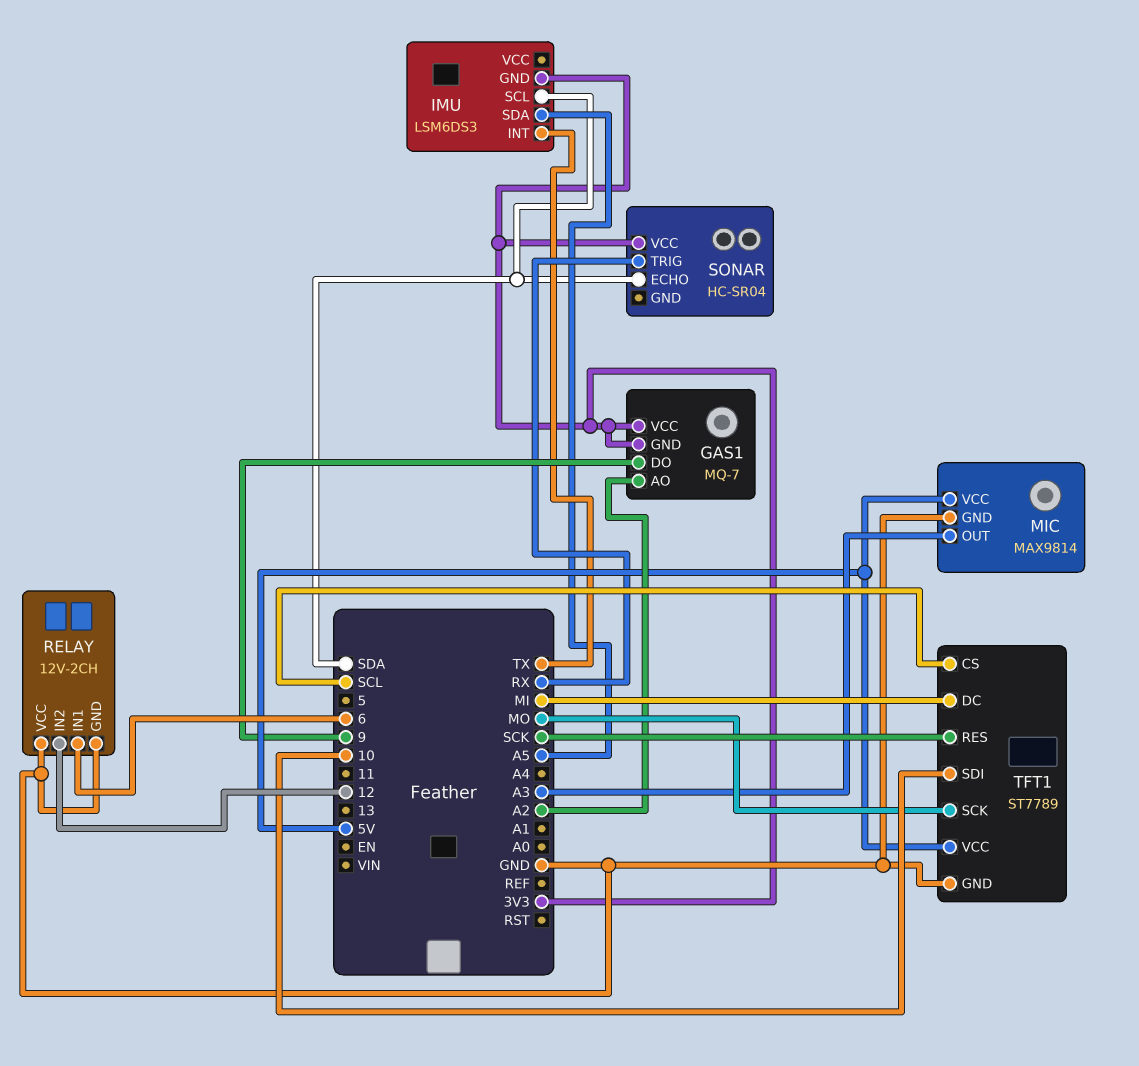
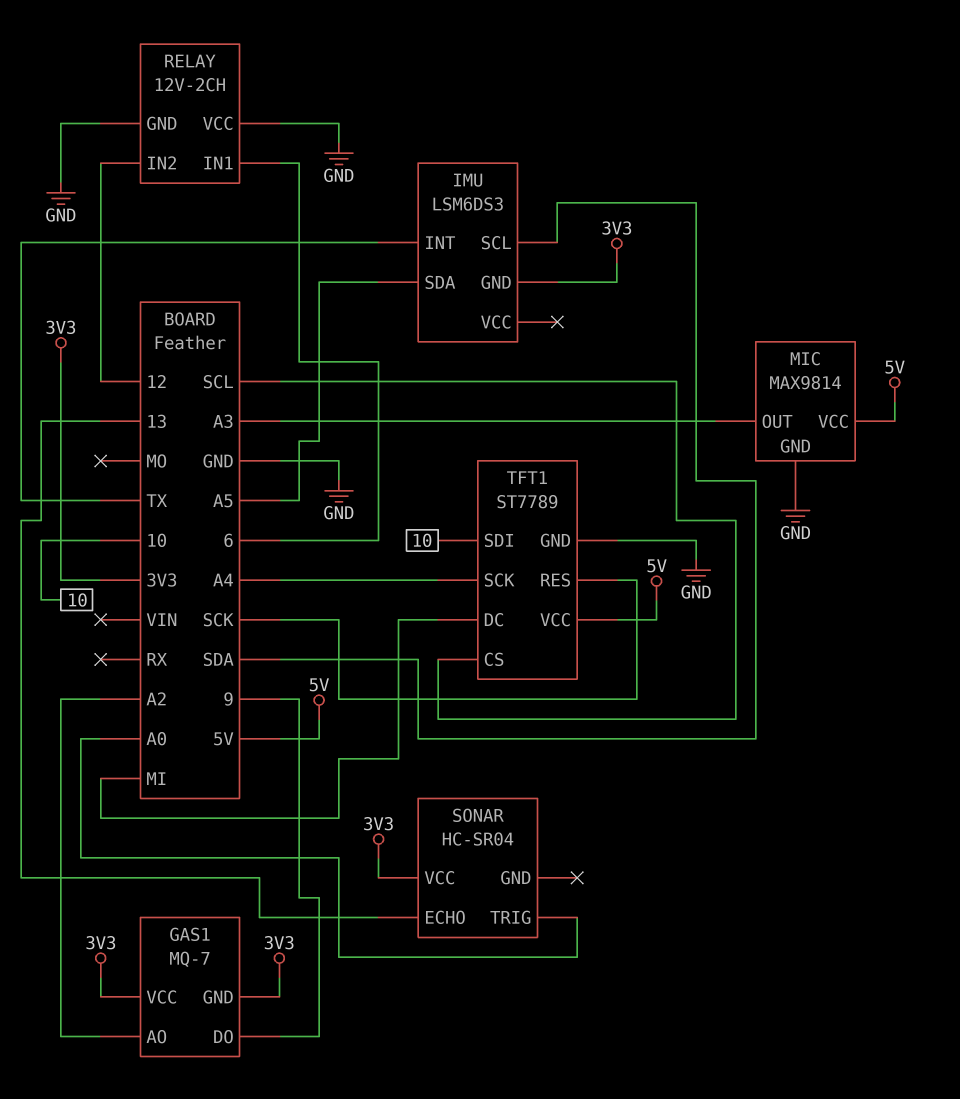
SONAR pin ECHO: SDA -> 13
SONAR pin TRIG: RX -> A0
TFT1 pin SCK: MO -> A4

